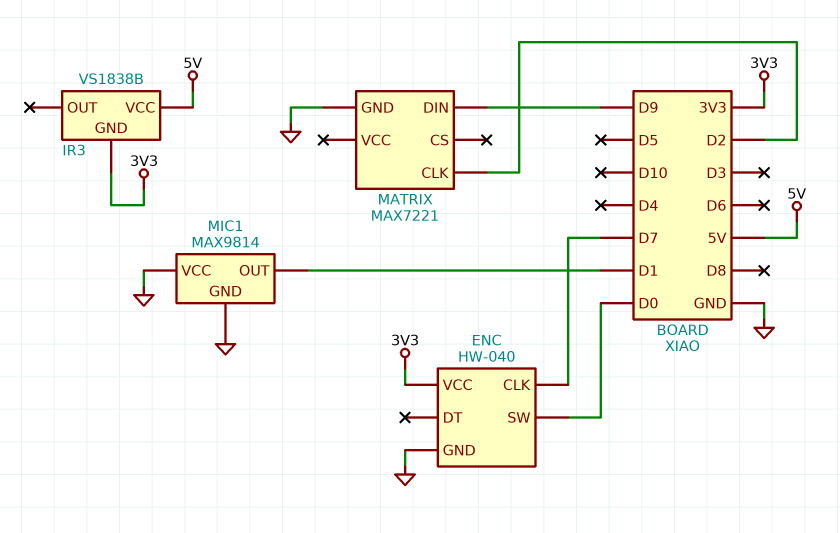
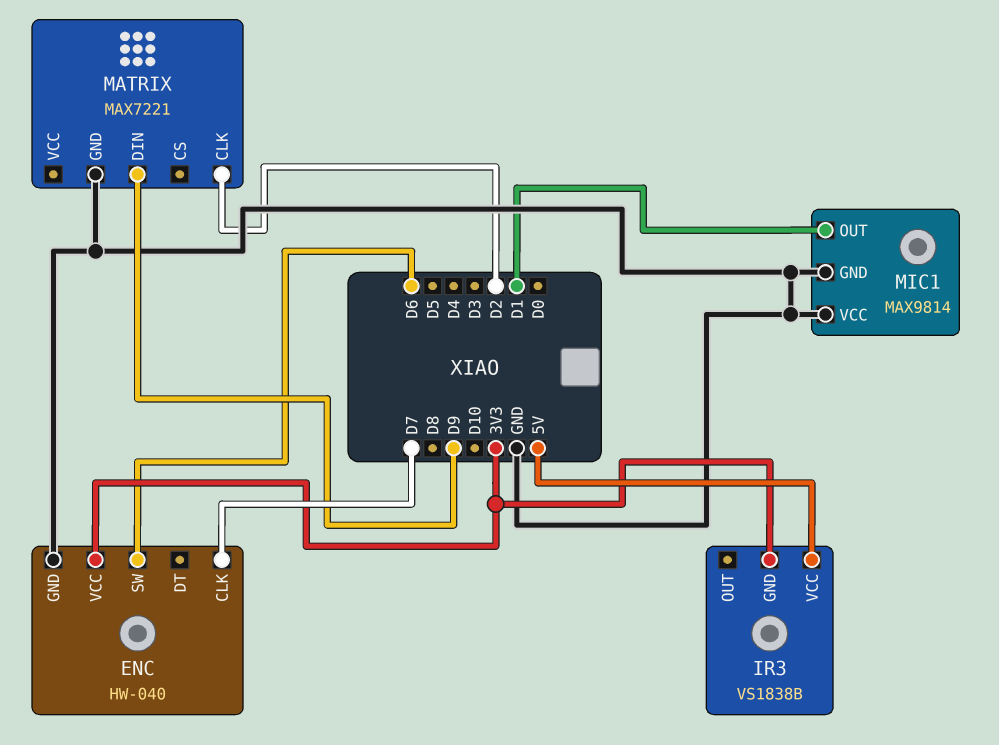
ENC pin SW: D0 -> D6

